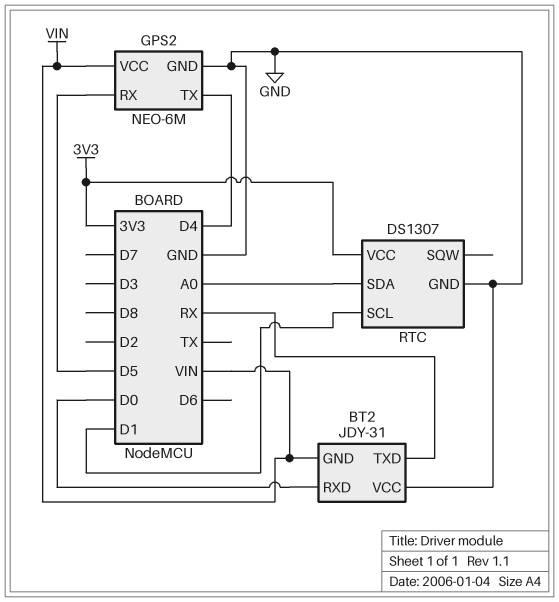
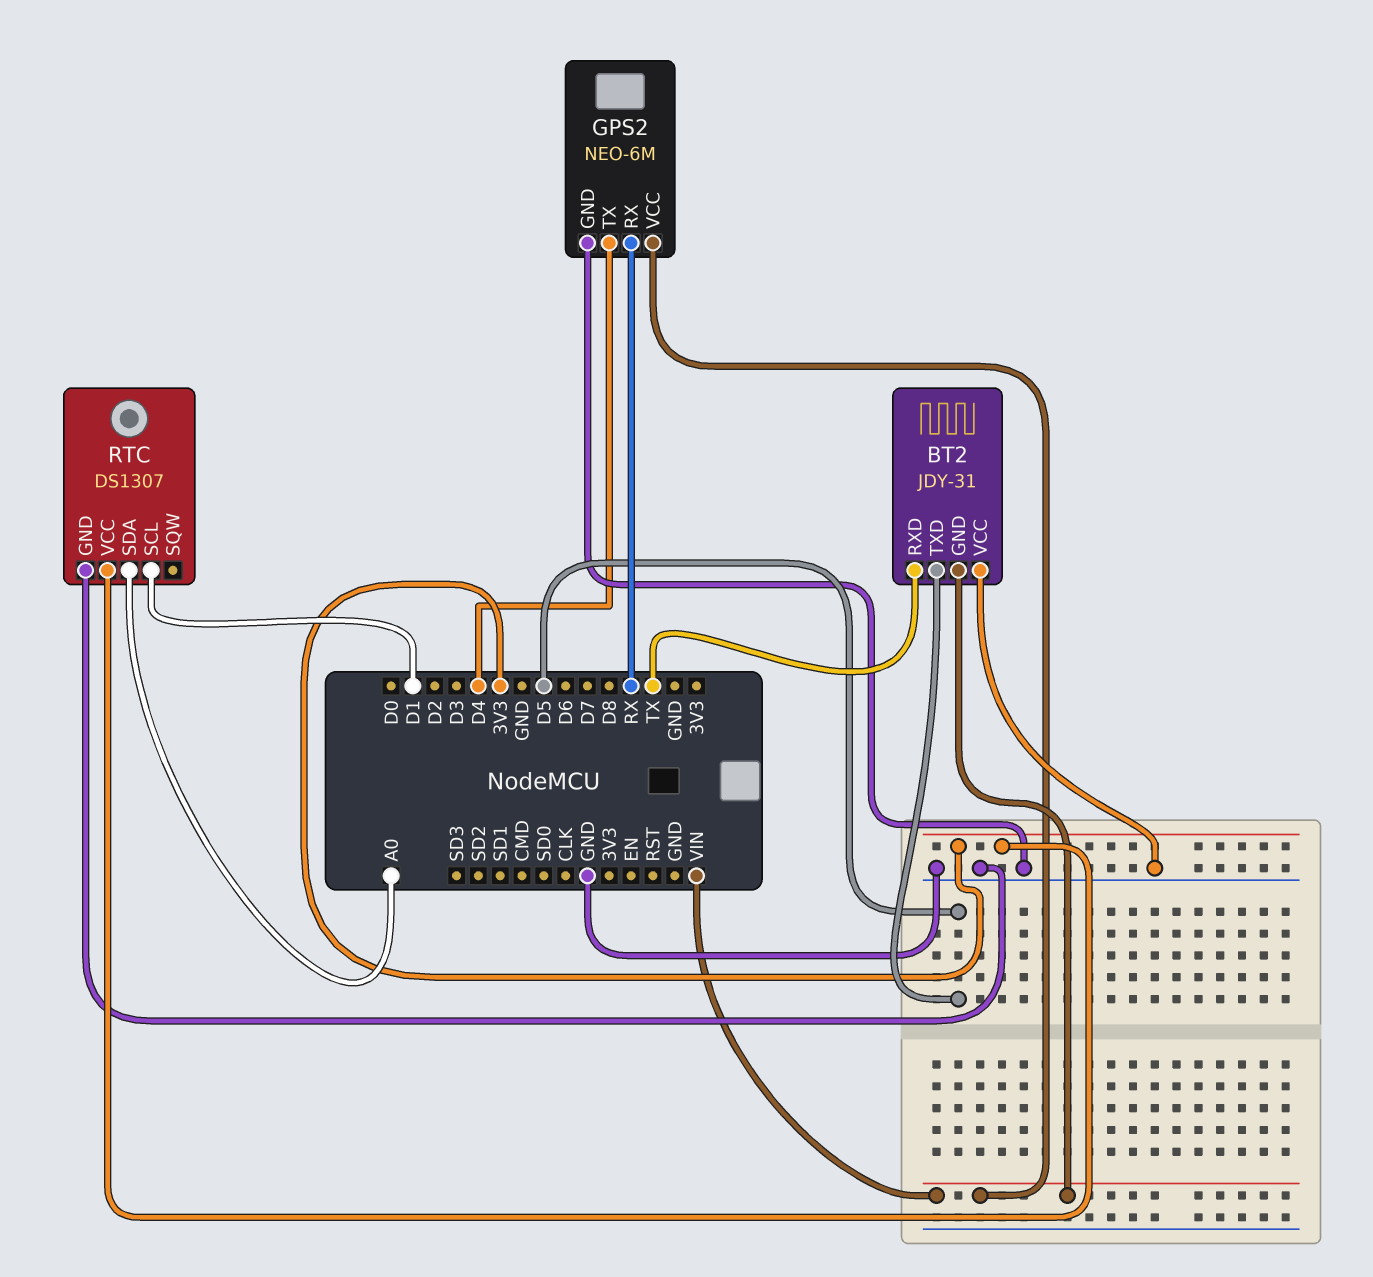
BT2 pin RXD: D0 -> TX
BT2 pin TXD: RX -> D5
GPS2 pin RX: D5 -> RX

